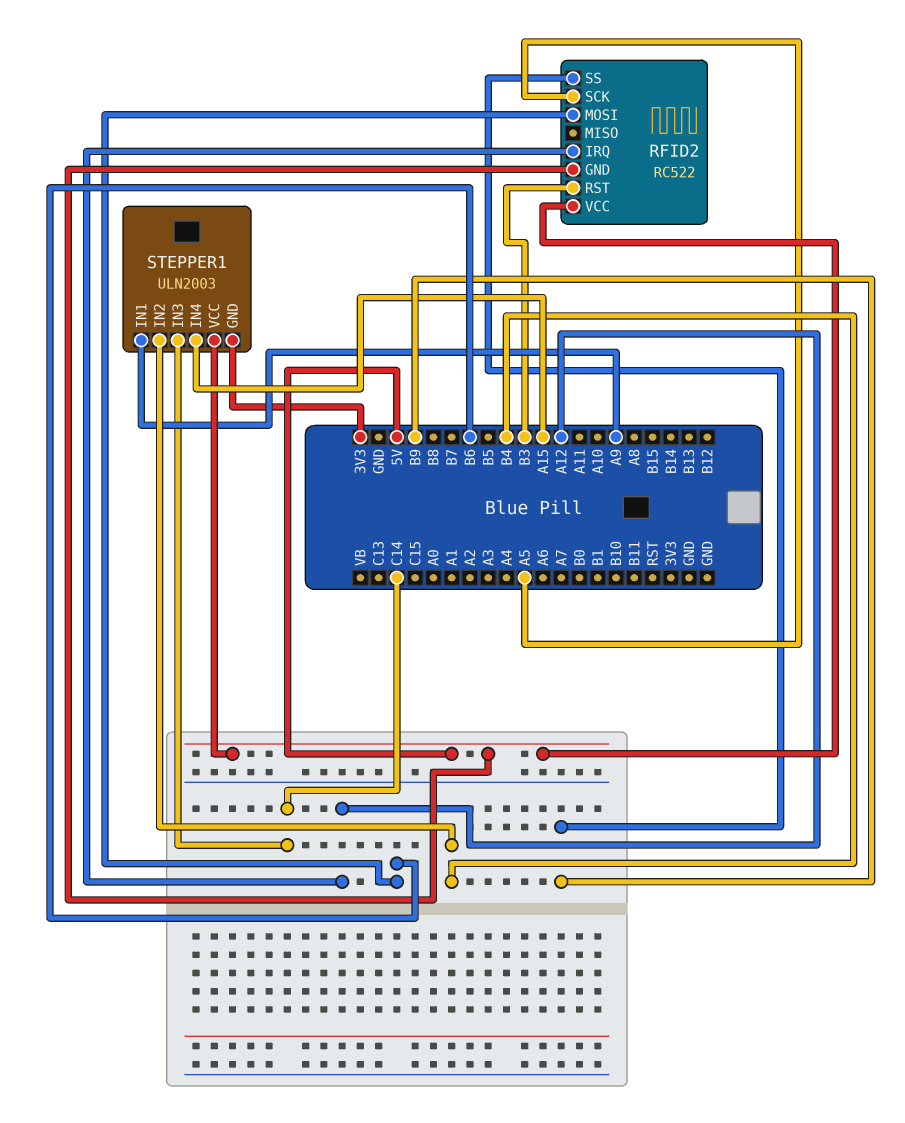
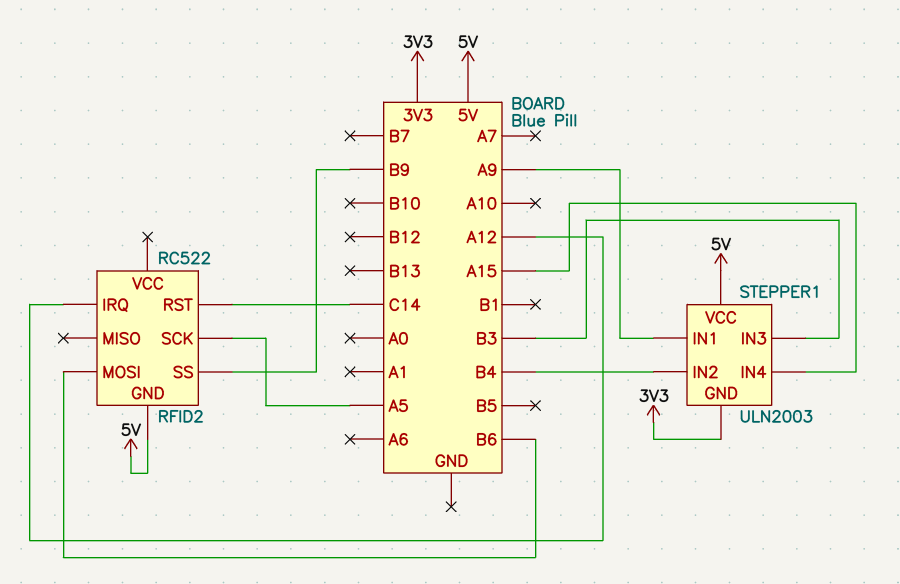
RFID2 pin RST: B3 -> C14
RFID2 pin VCC: 5V -> none
STEPPER1 pin IN3: C14 -> B3

